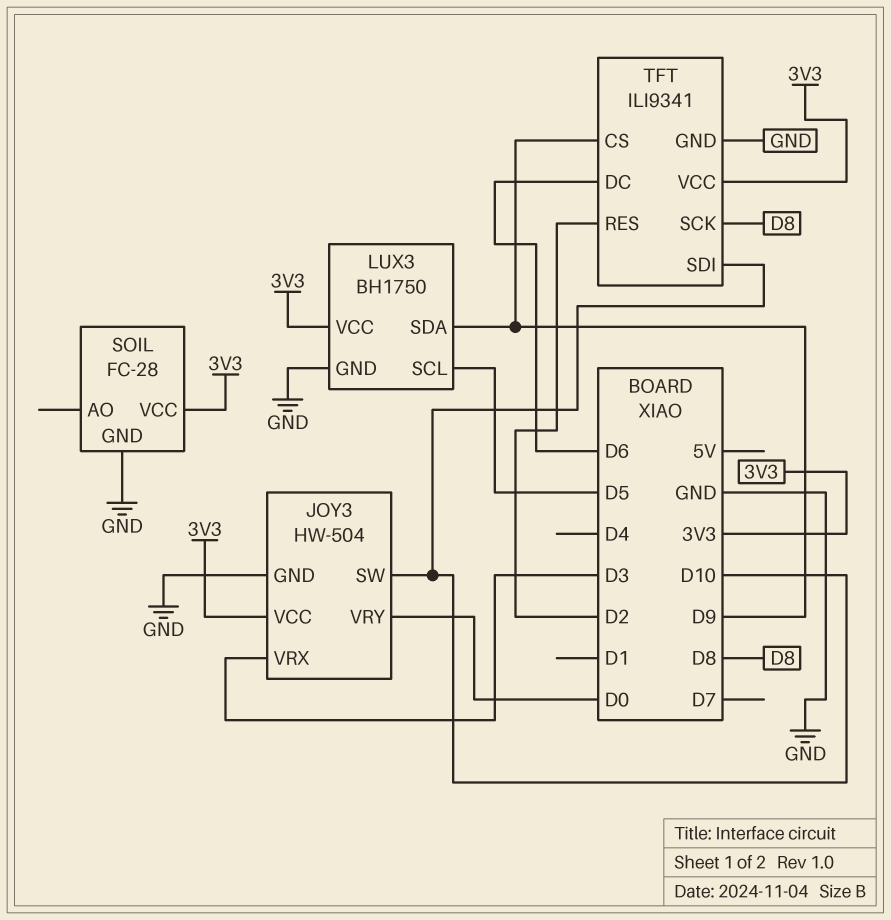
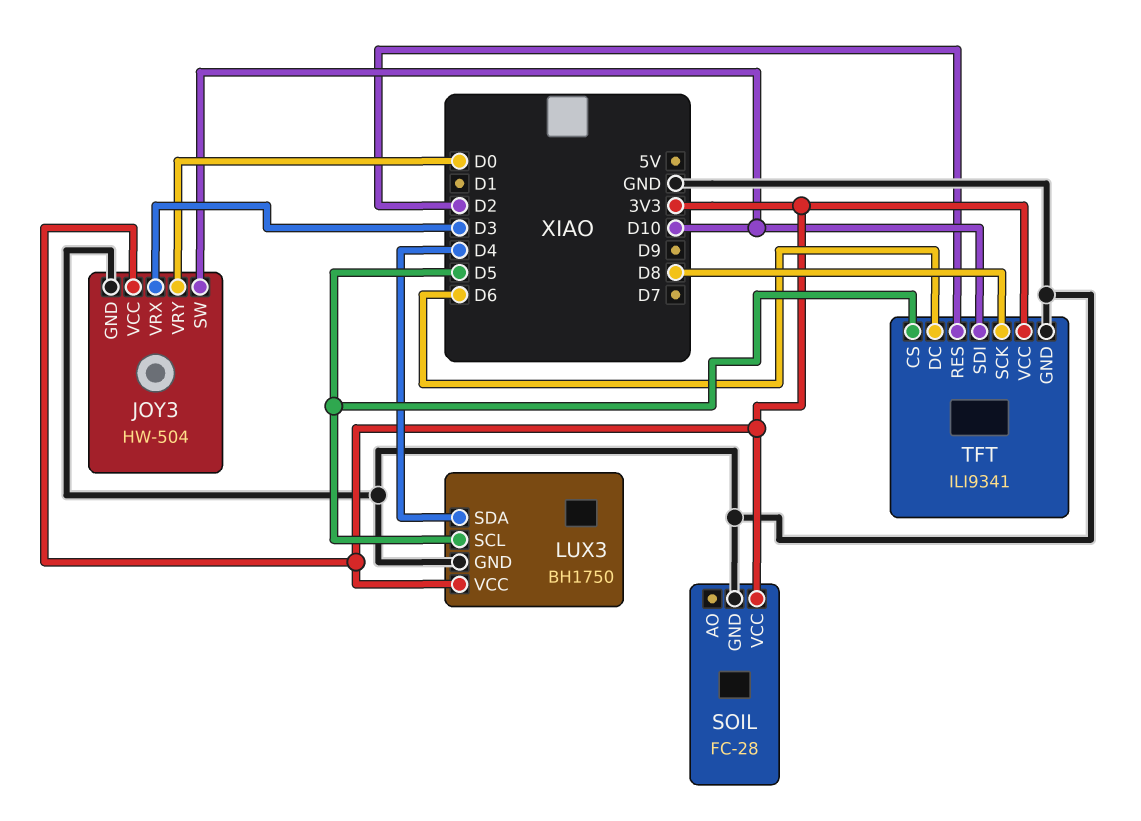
LUX3 pin SDA: D9 -> D4
TFT pin CS: D9 -> D5

